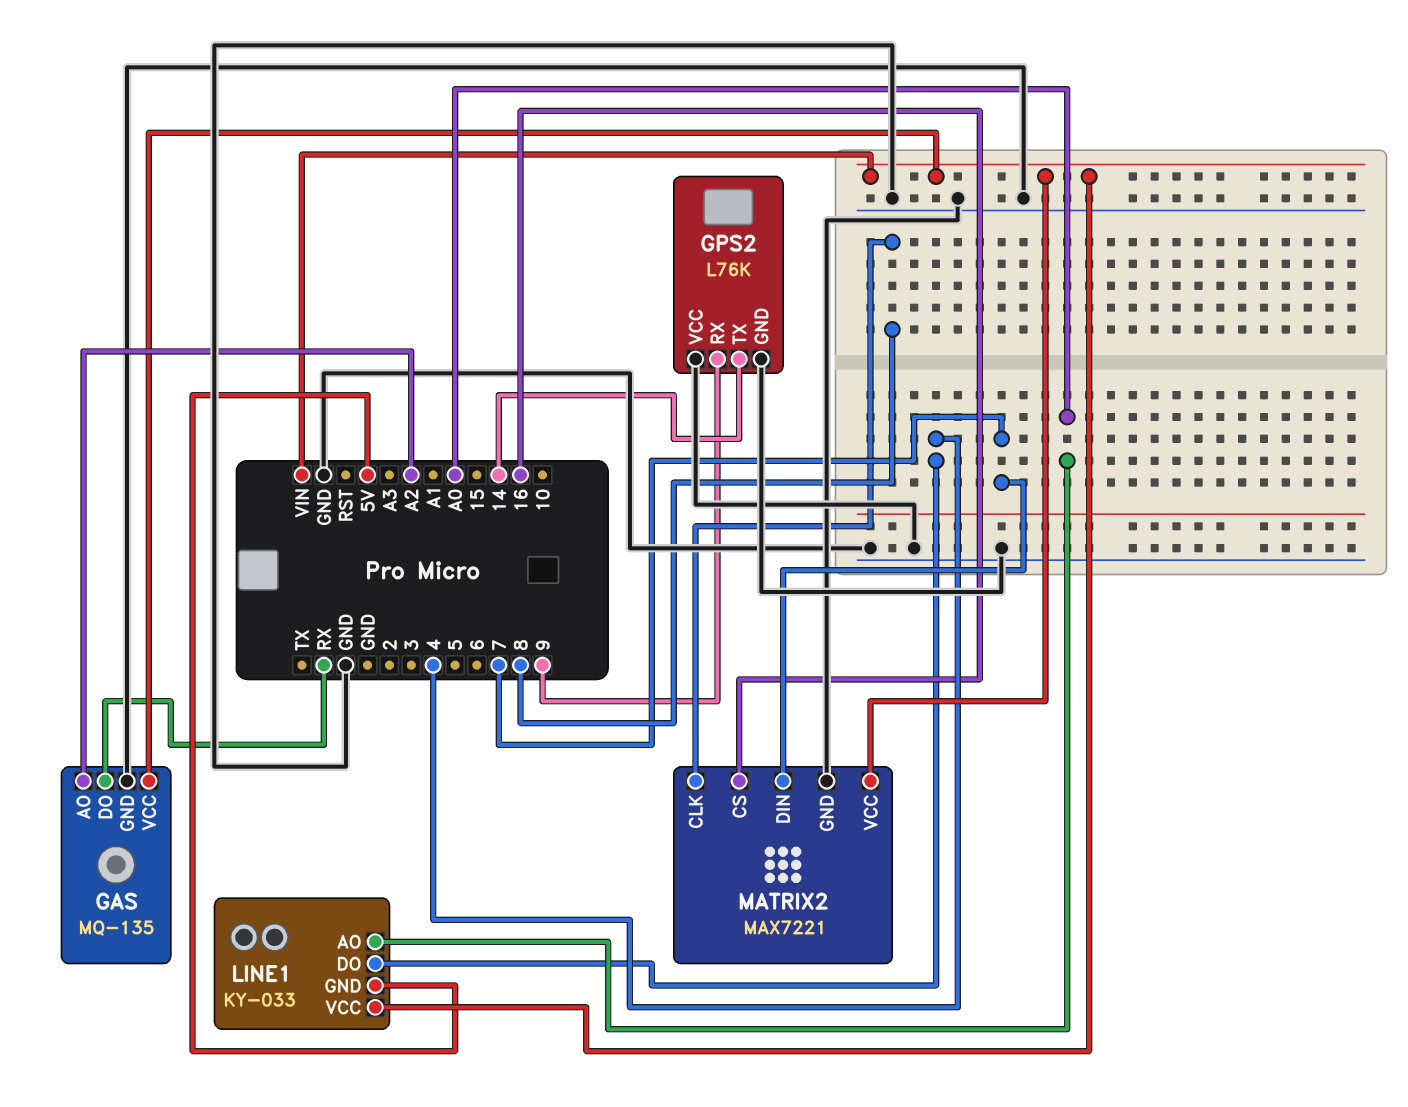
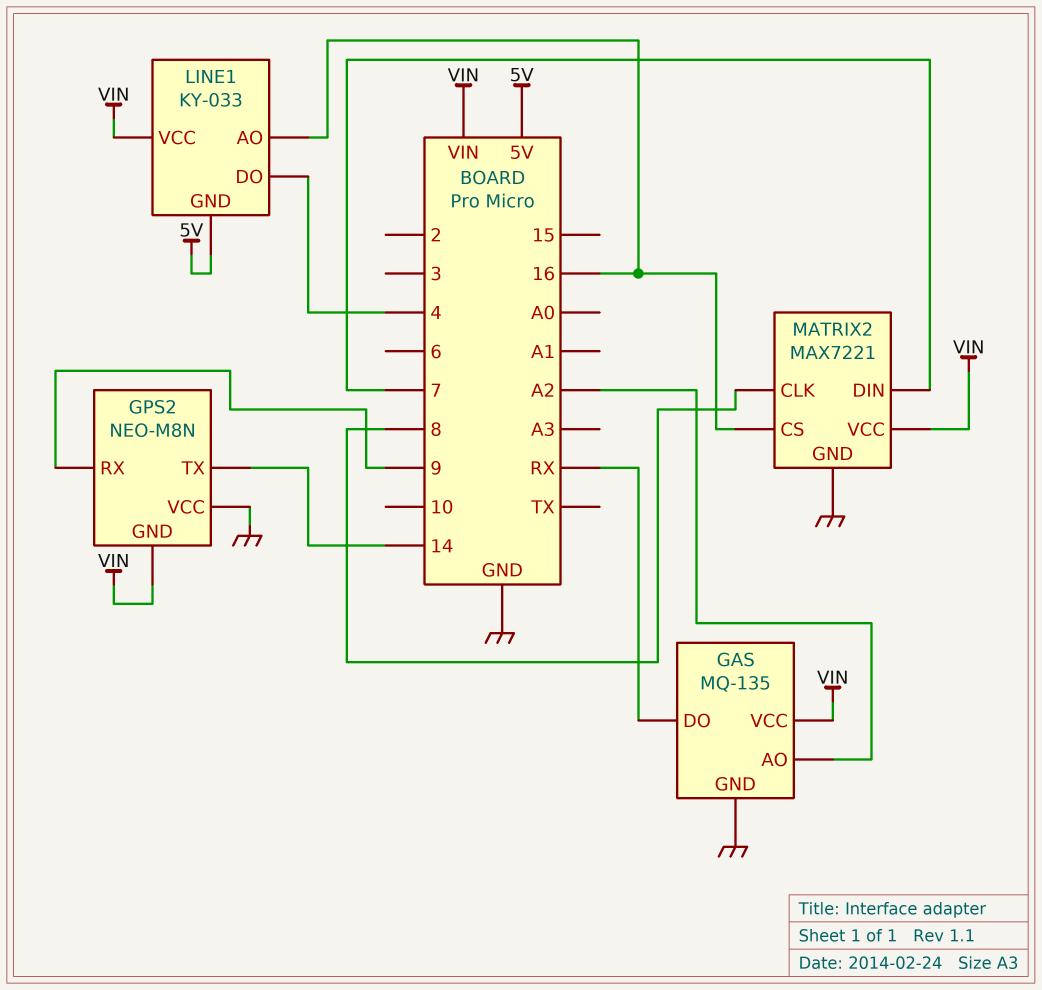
GPS2: L76K -> NEO-M8N
GPS2 pin GND: GND -> VIN
LINE1 pin AO: A0 -> 16

